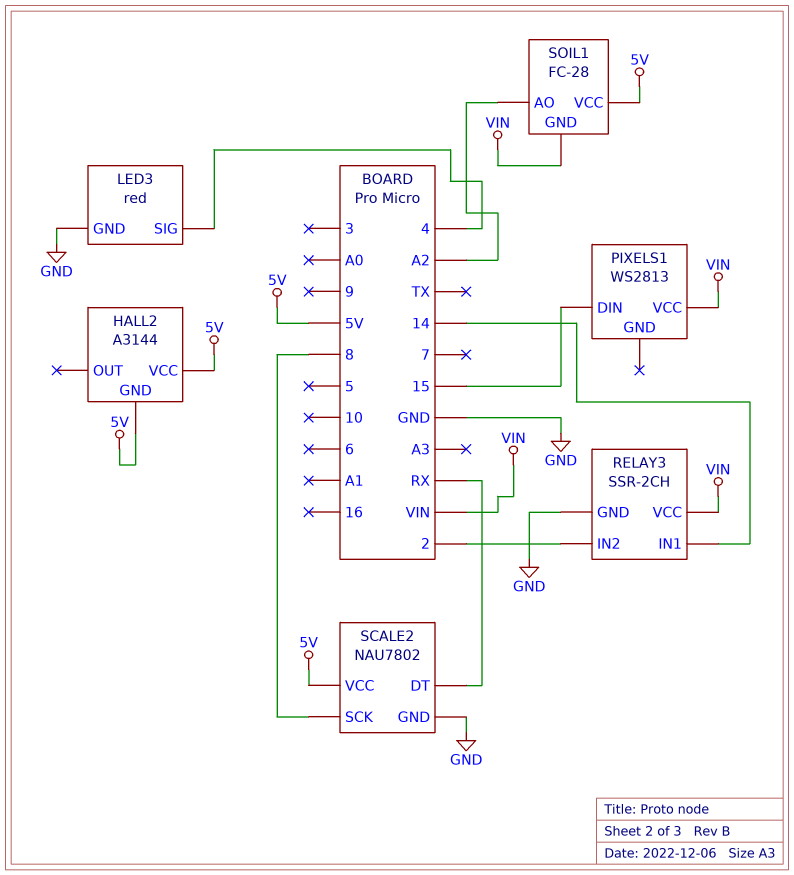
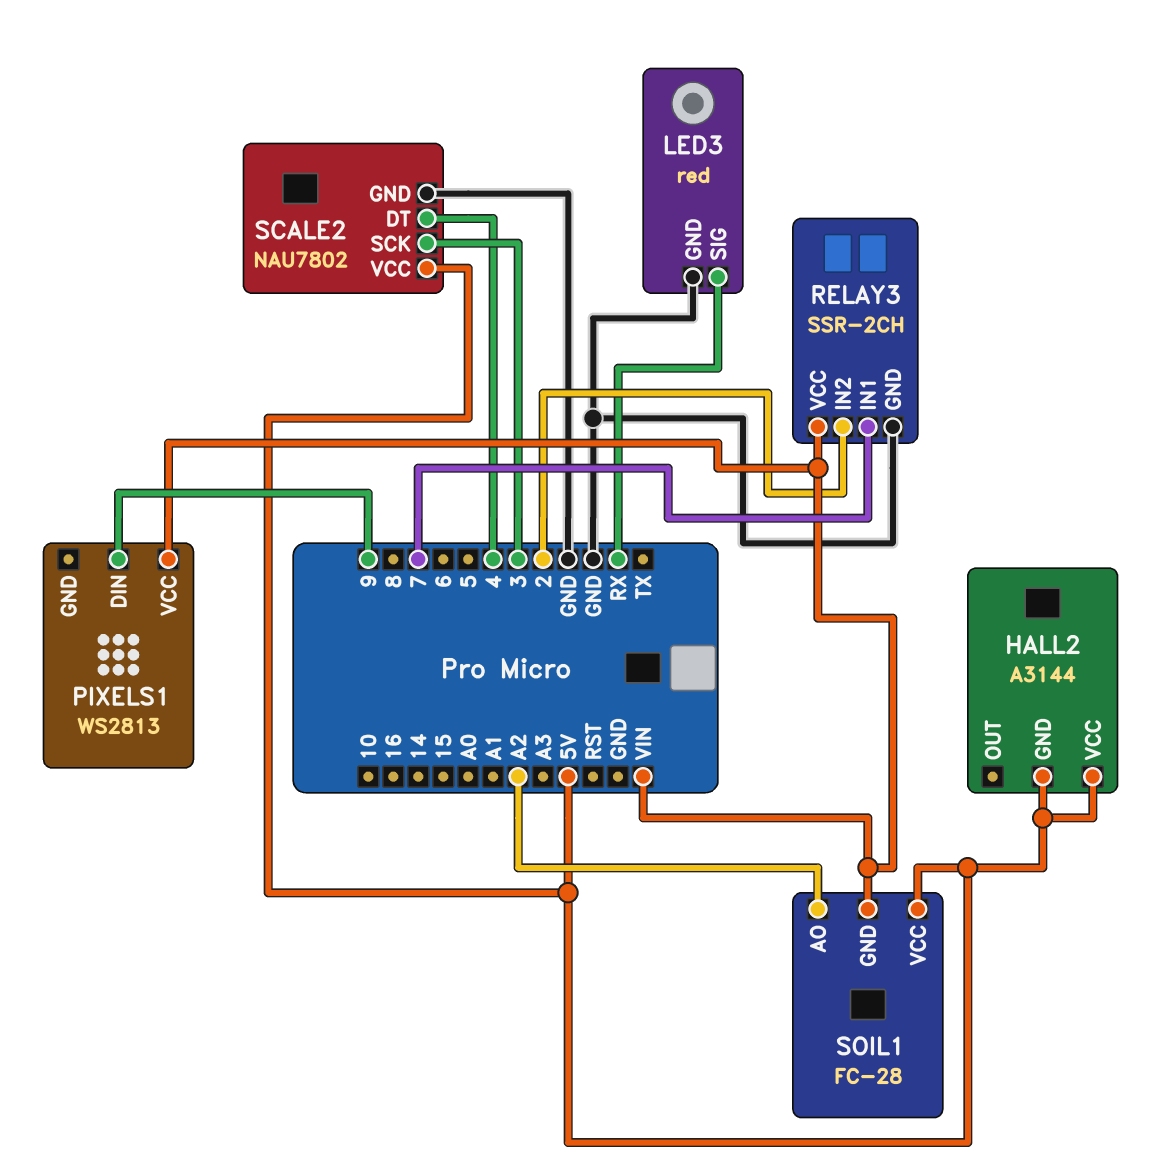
LED3 pin SIG: 4 -> RX
PIXELS1 pin DIN: 15 -> 9
RELAY3 pin IN1: 14 -> 7
SCALE2 pin DT: RX -> 4
SCALE2 pin SCK: 8 -> 3

